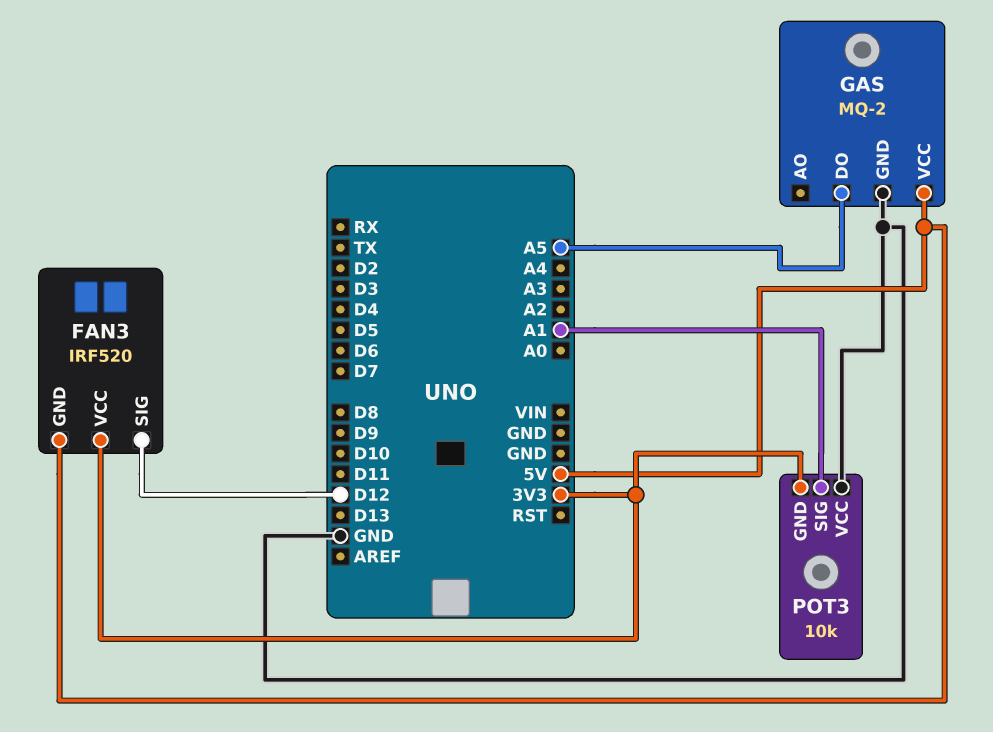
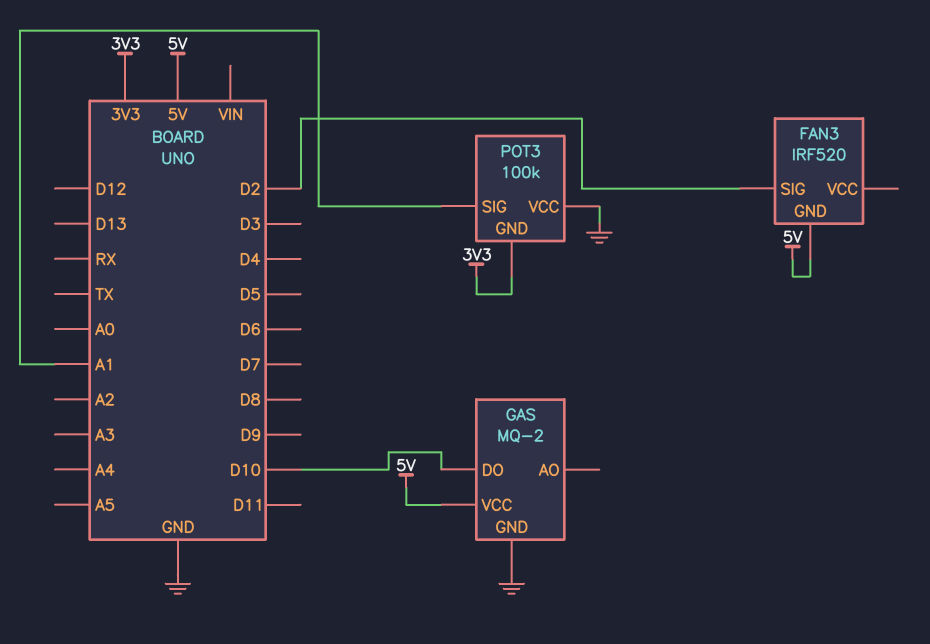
FAN3 pin SIG: D12 -> D2
FAN3 pin VCC: 3V3 -> none
GAS pin DO: A5 -> D10
POT3: 10k -> 100k

